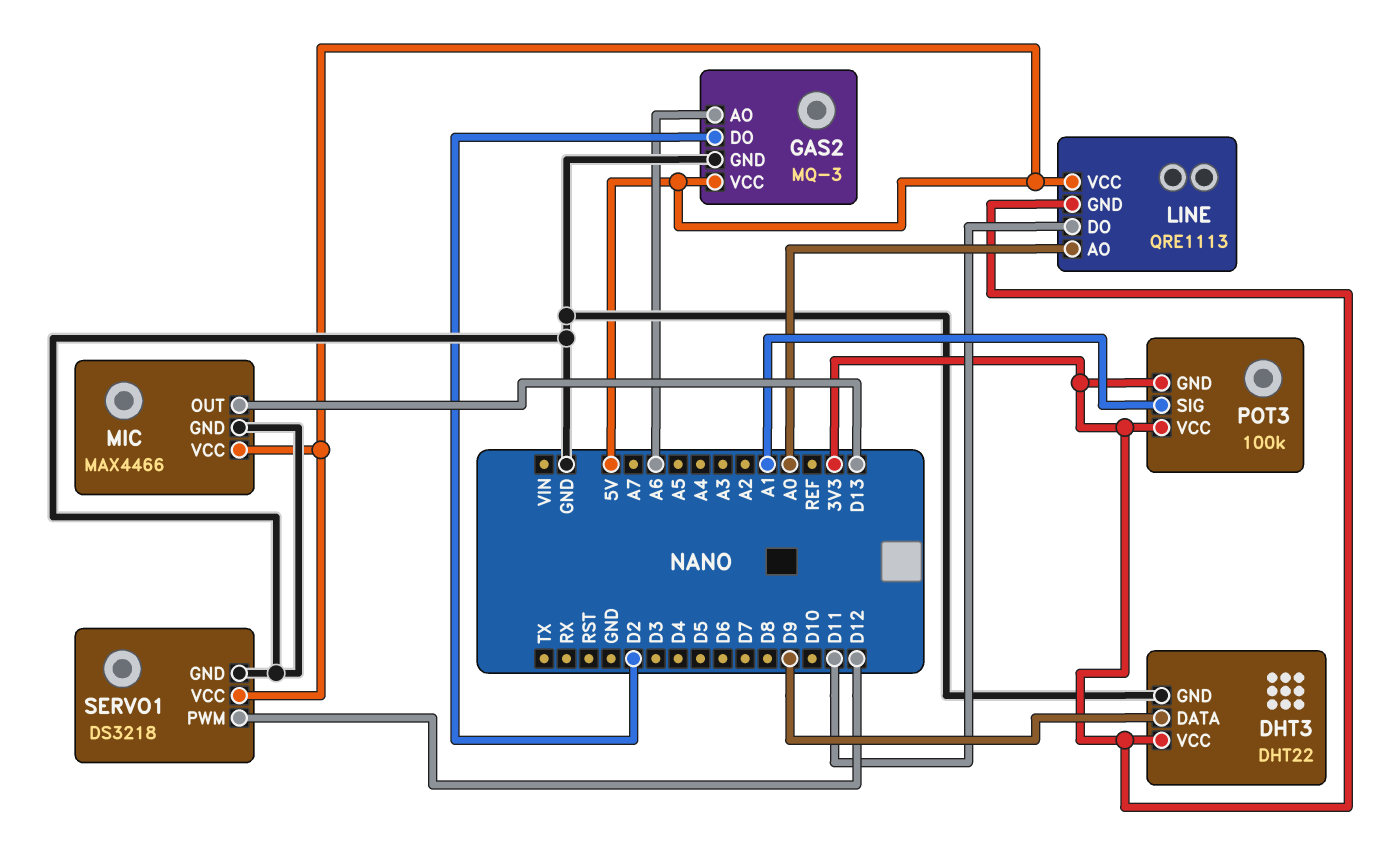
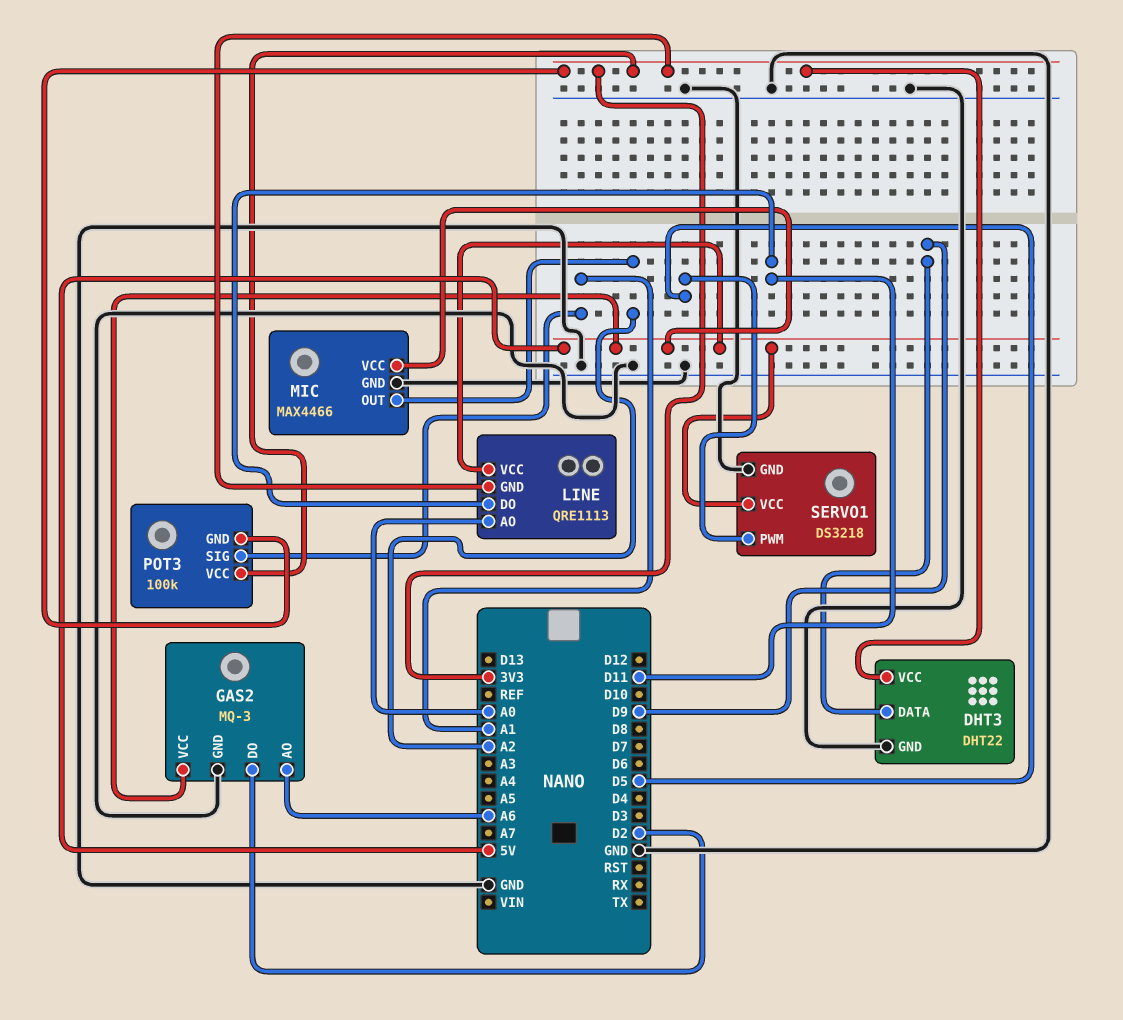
MIC pin OUT: D13 -> A2
SERVO1 pin PWM: D12 -> D5

